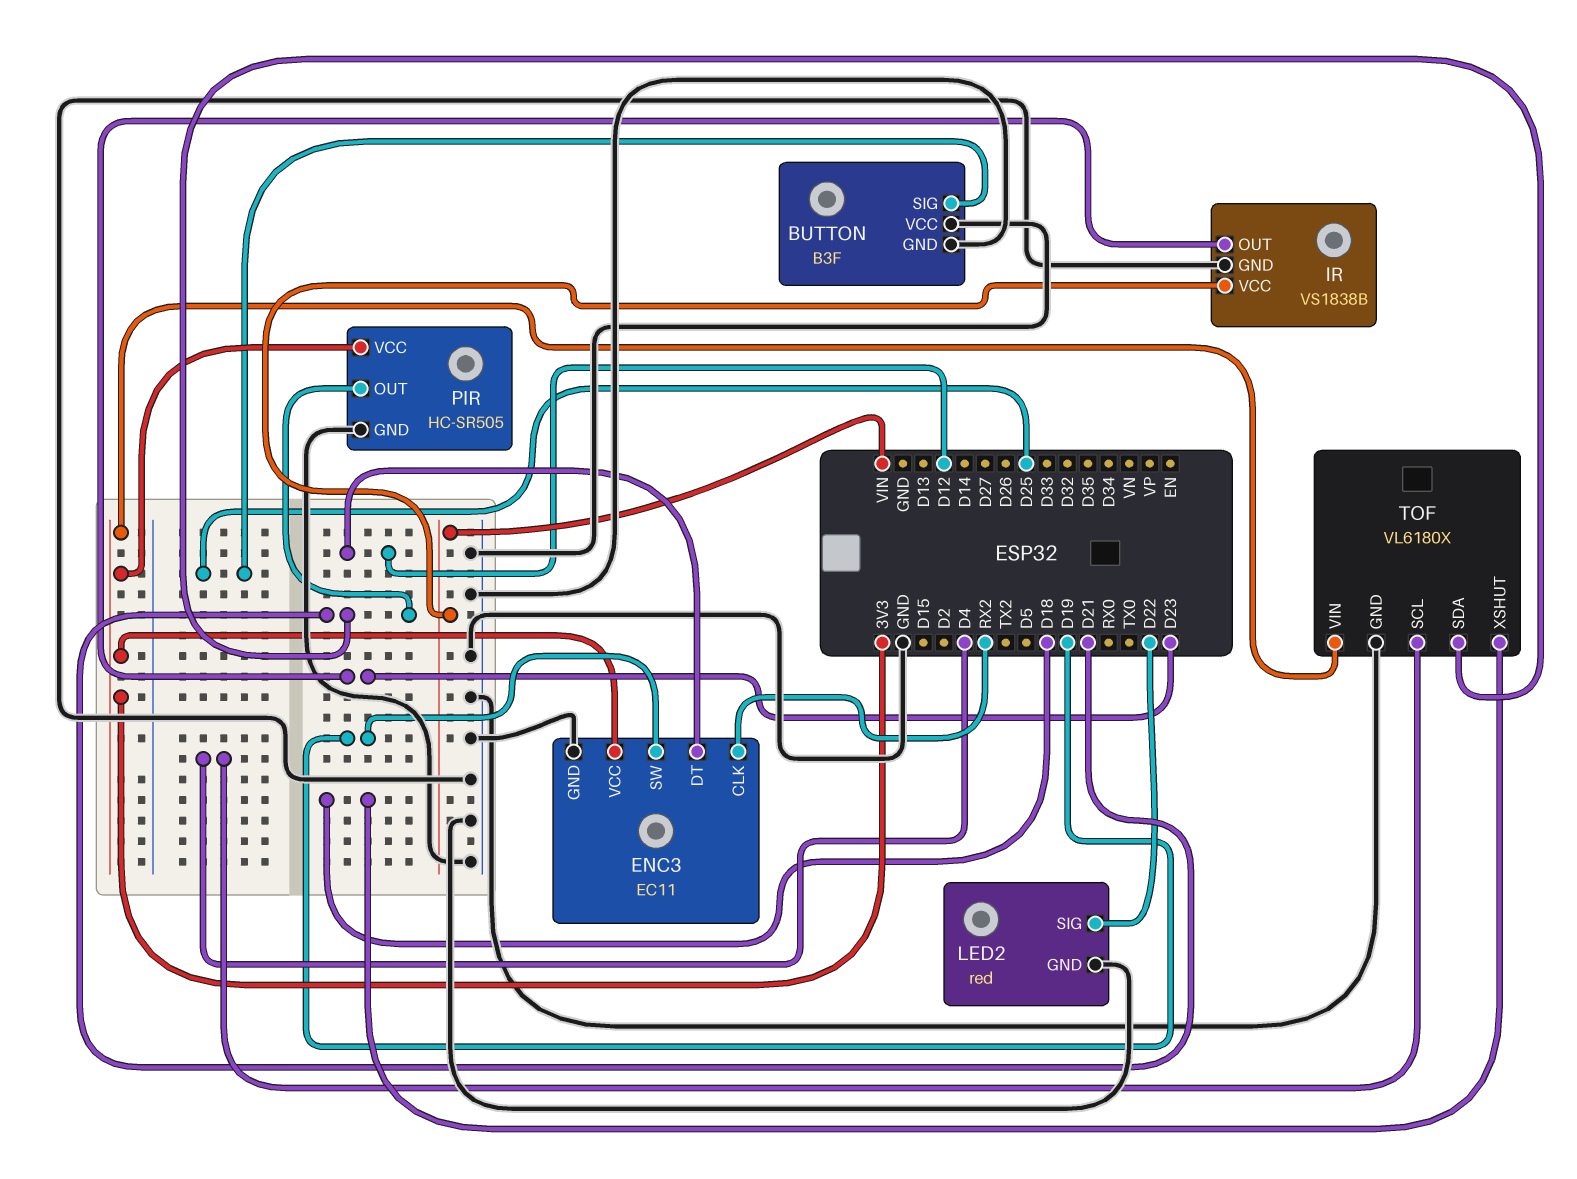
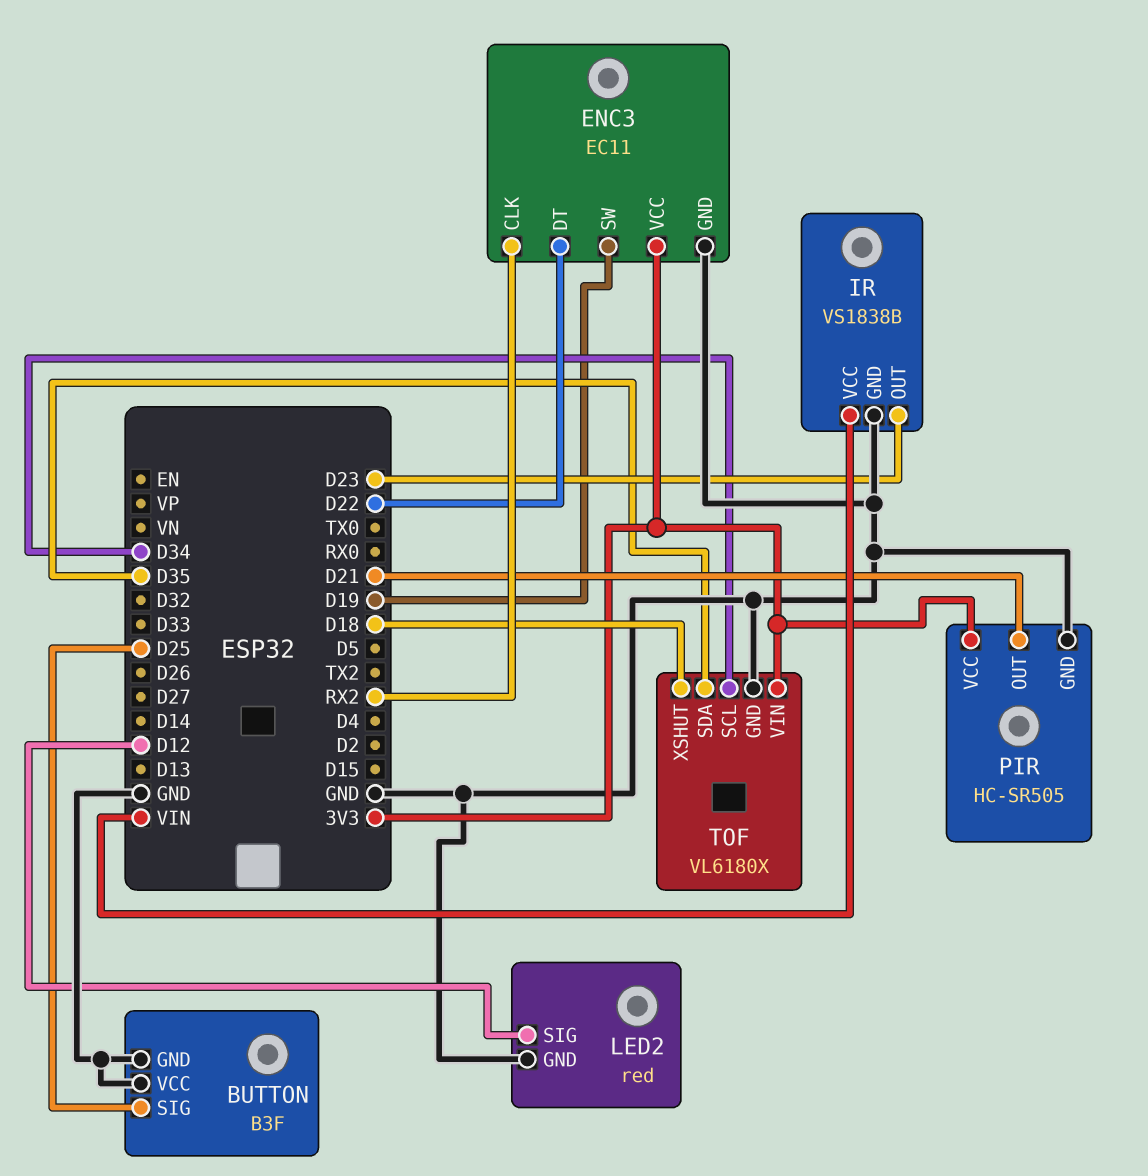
ENC3 pin DT: D12 -> D22
LED2 pin SIG: D22 -> D12
TOF pin SCL: D4 -> D34
TOF pin SDA: D21 -> D35

